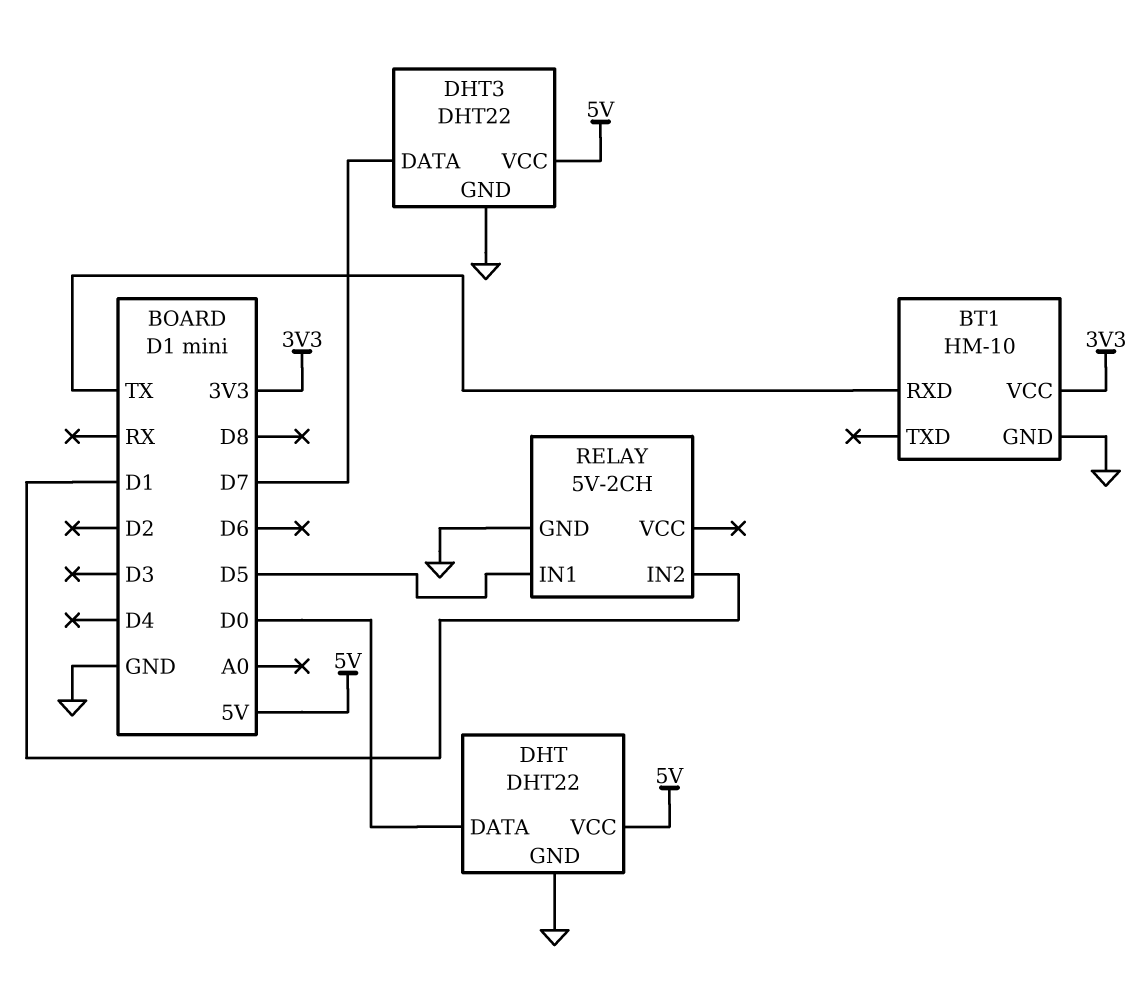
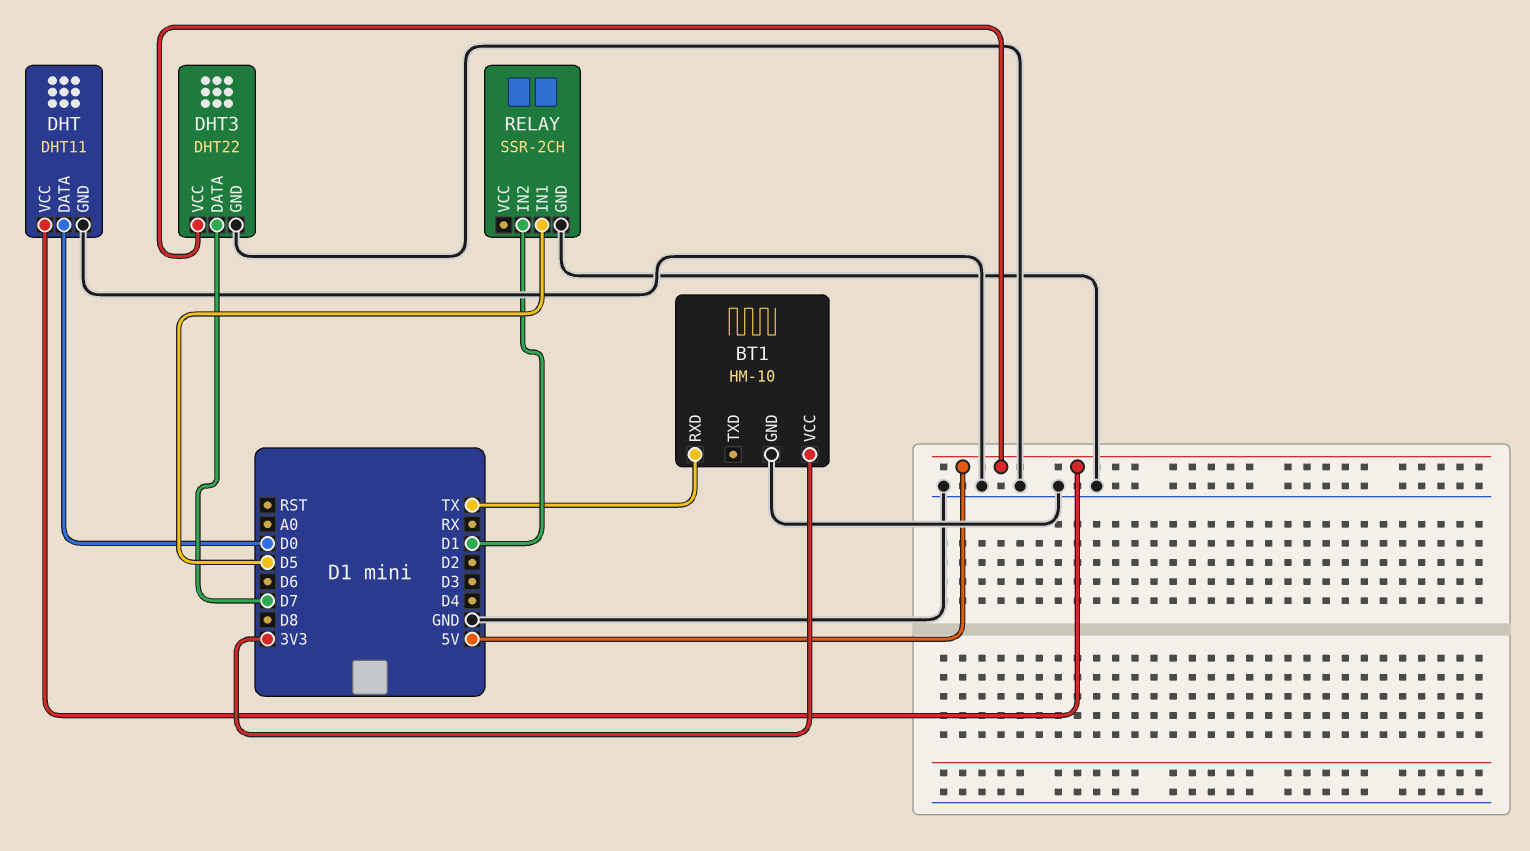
DHT: DHT22 -> DHT11
RELAY: 5V-2CH -> SSR-2CH

